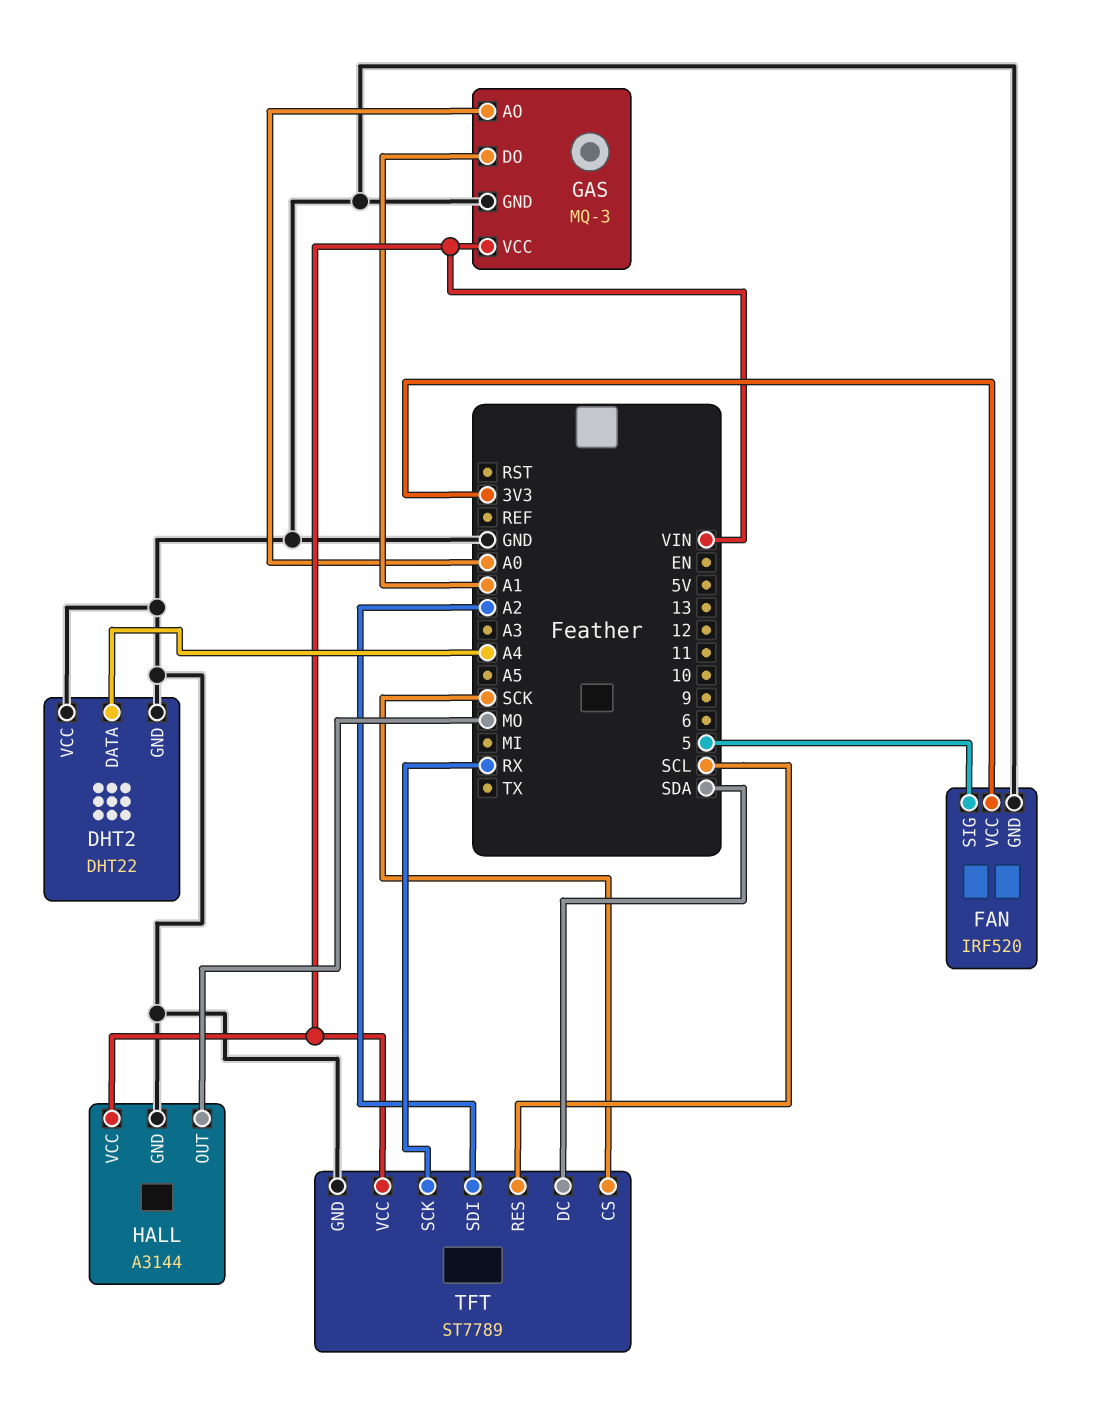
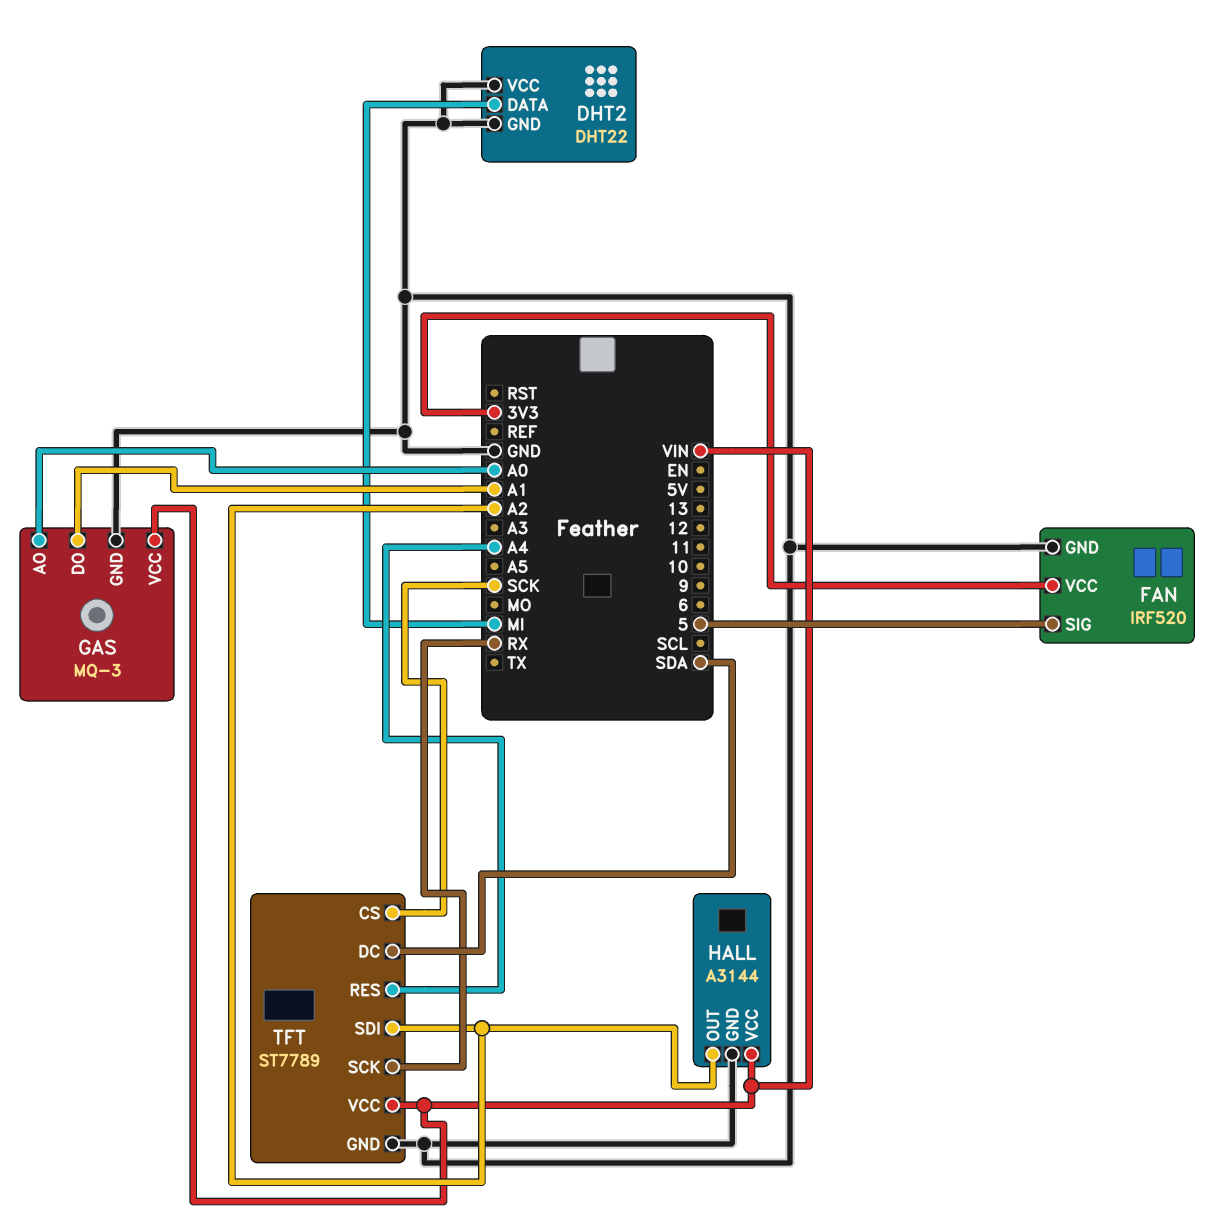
DHT2 pin DATA: A4 -> MI
HALL pin OUT: MO -> A2
TFT pin RES: SCL -> A4

